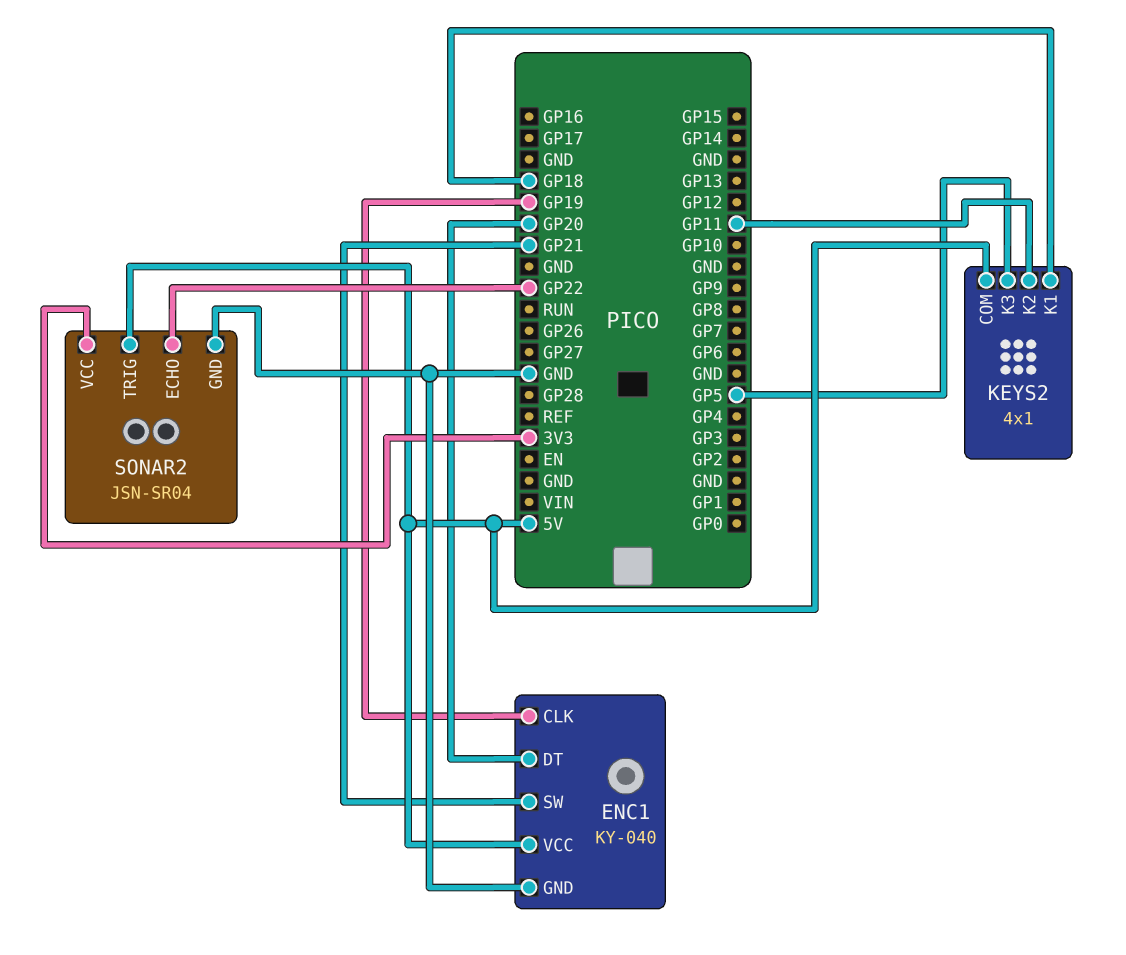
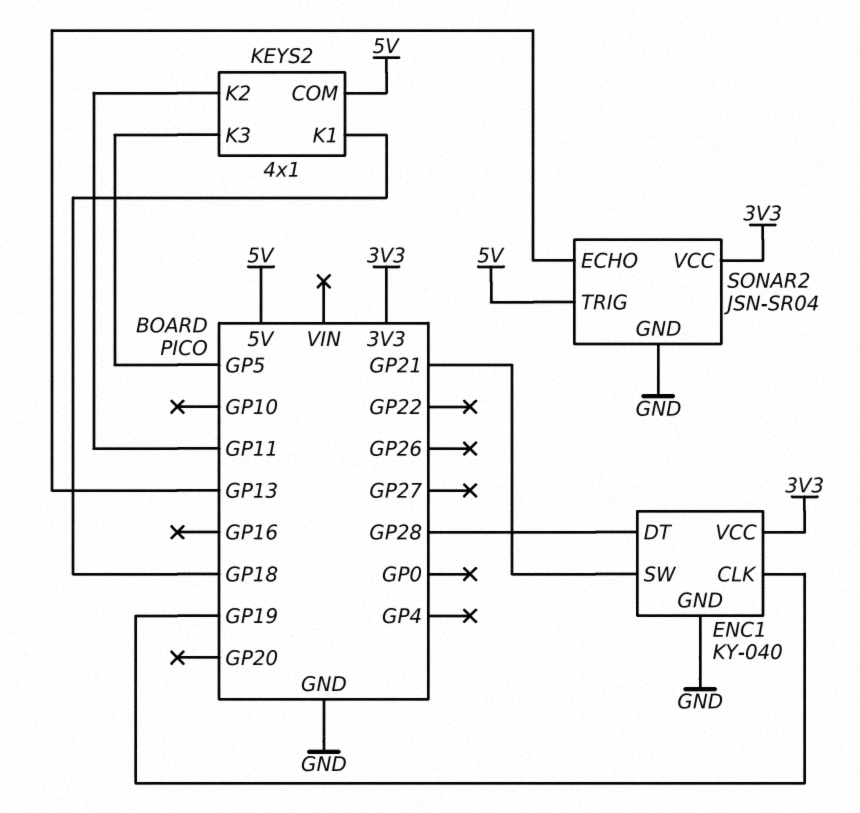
ENC1 pin DT: GP20 -> GP28
ENC1 pin VCC: 5V -> 3V3
SONAR2 pin ECHO: GP22 -> GP13

